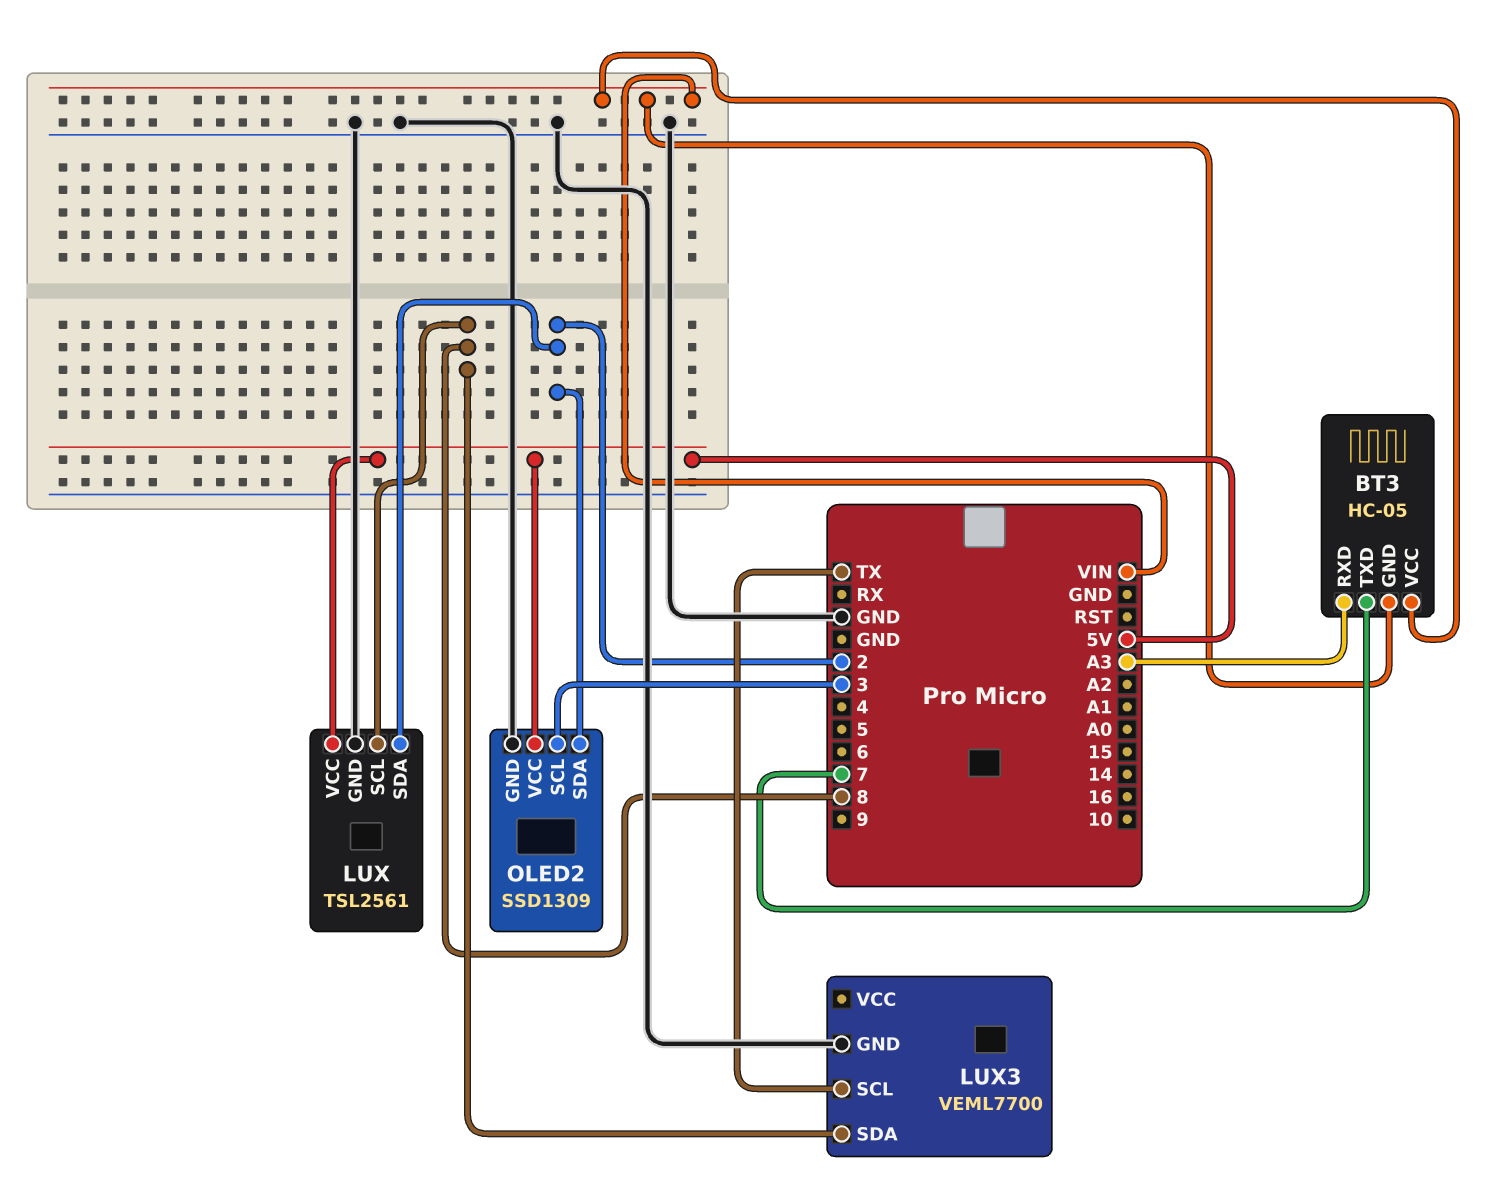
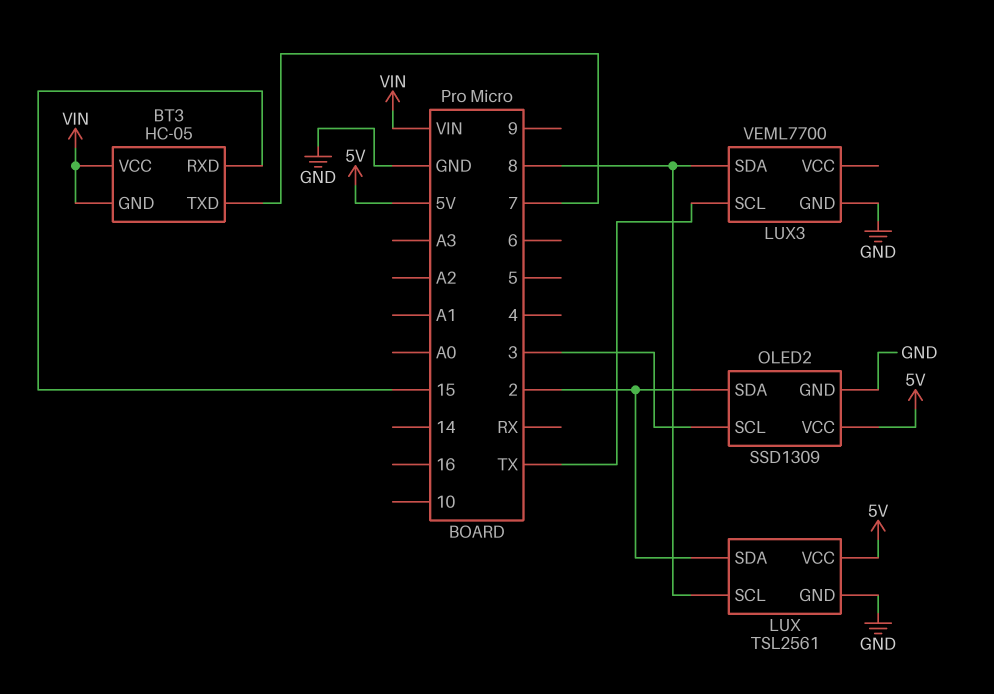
BT3 pin RXD: A3 -> 15

